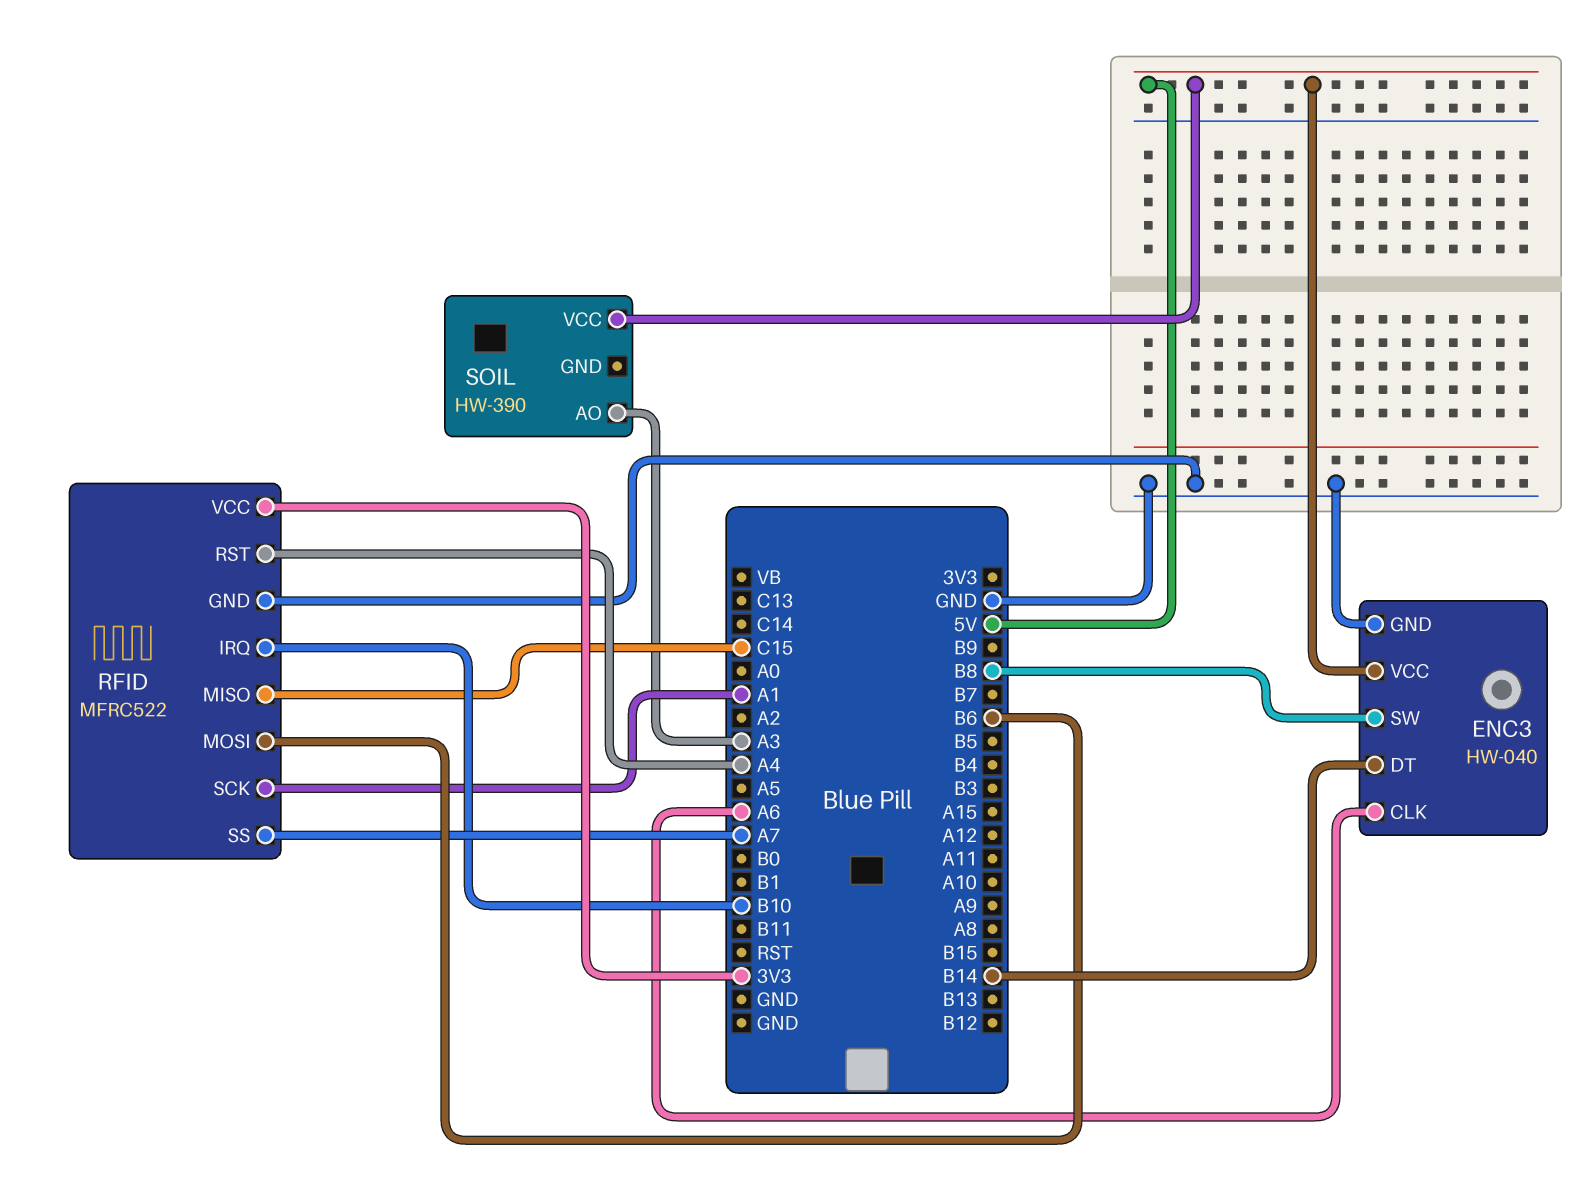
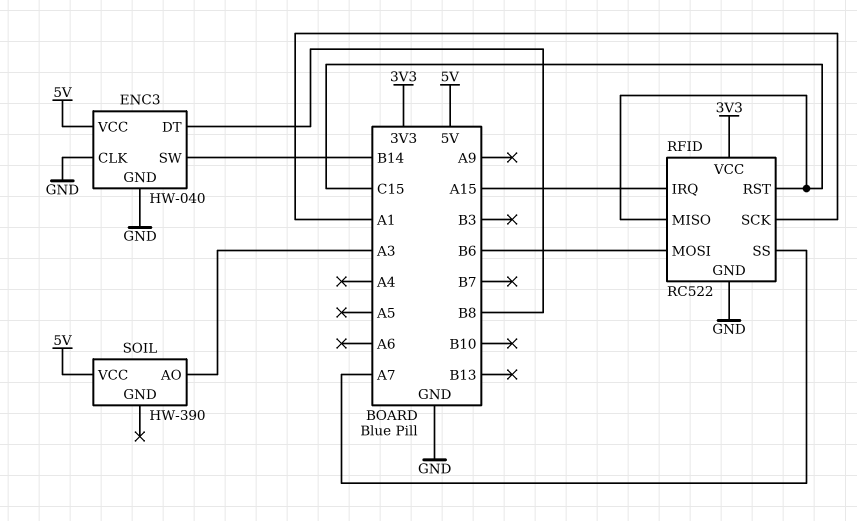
ENC3 pin CLK: A6 -> GND
ENC3 pin DT: B14 -> B8
ENC3 pin SW: B8 -> B14
RFID: MFRC522 -> RC522
RFID pin IRQ: B10 -> A15
RFID pin RST: A4 -> C15

